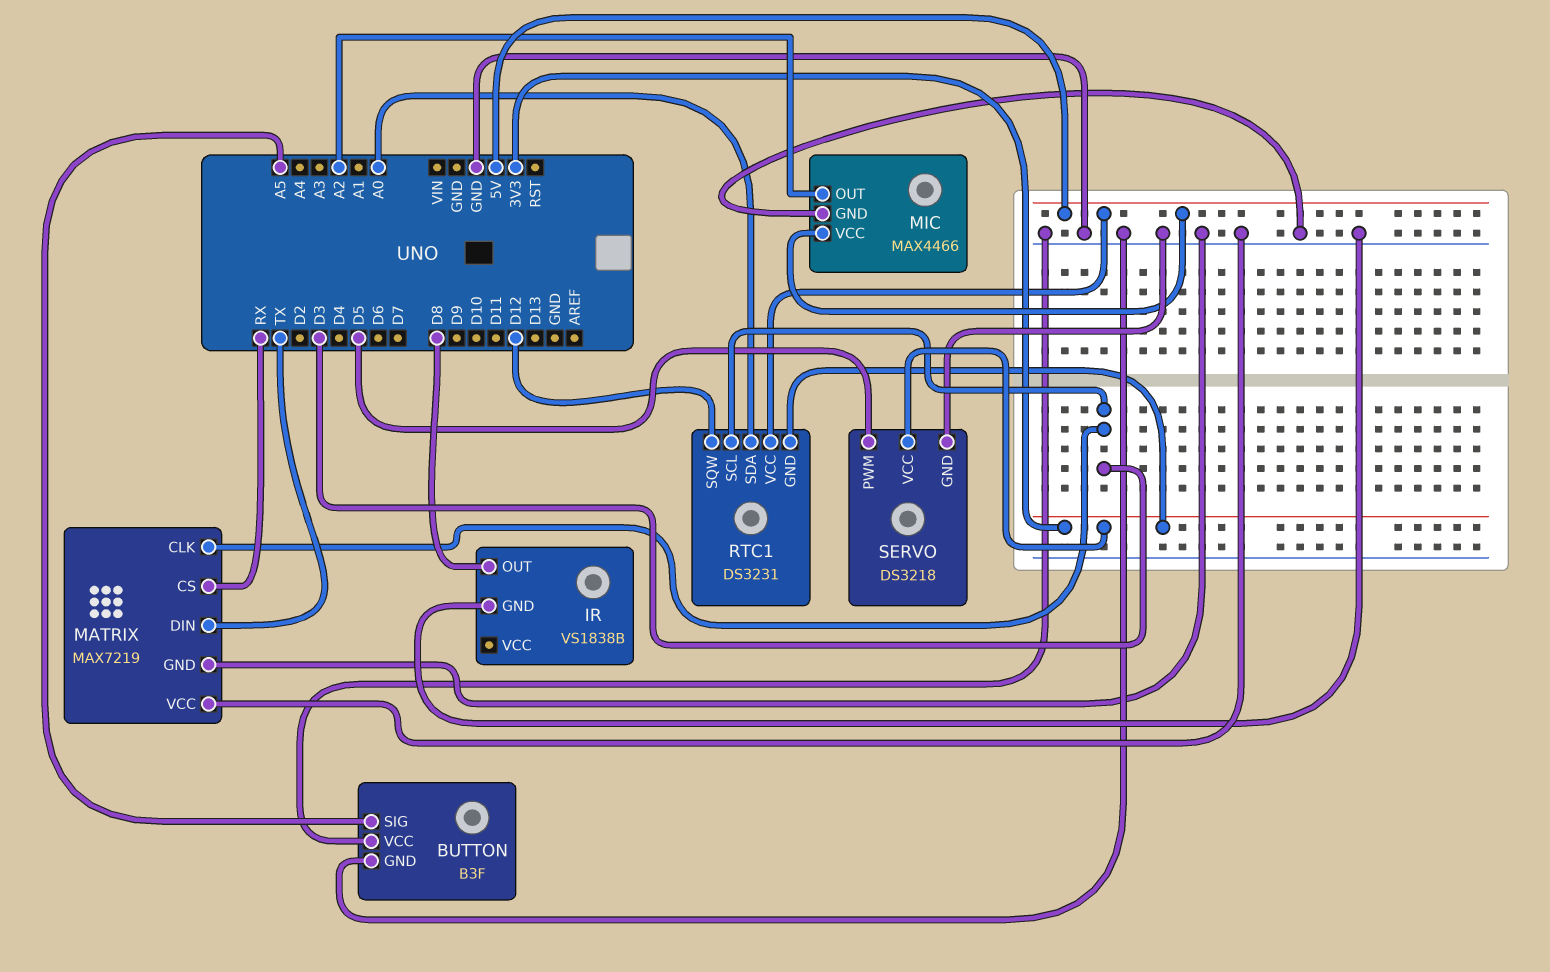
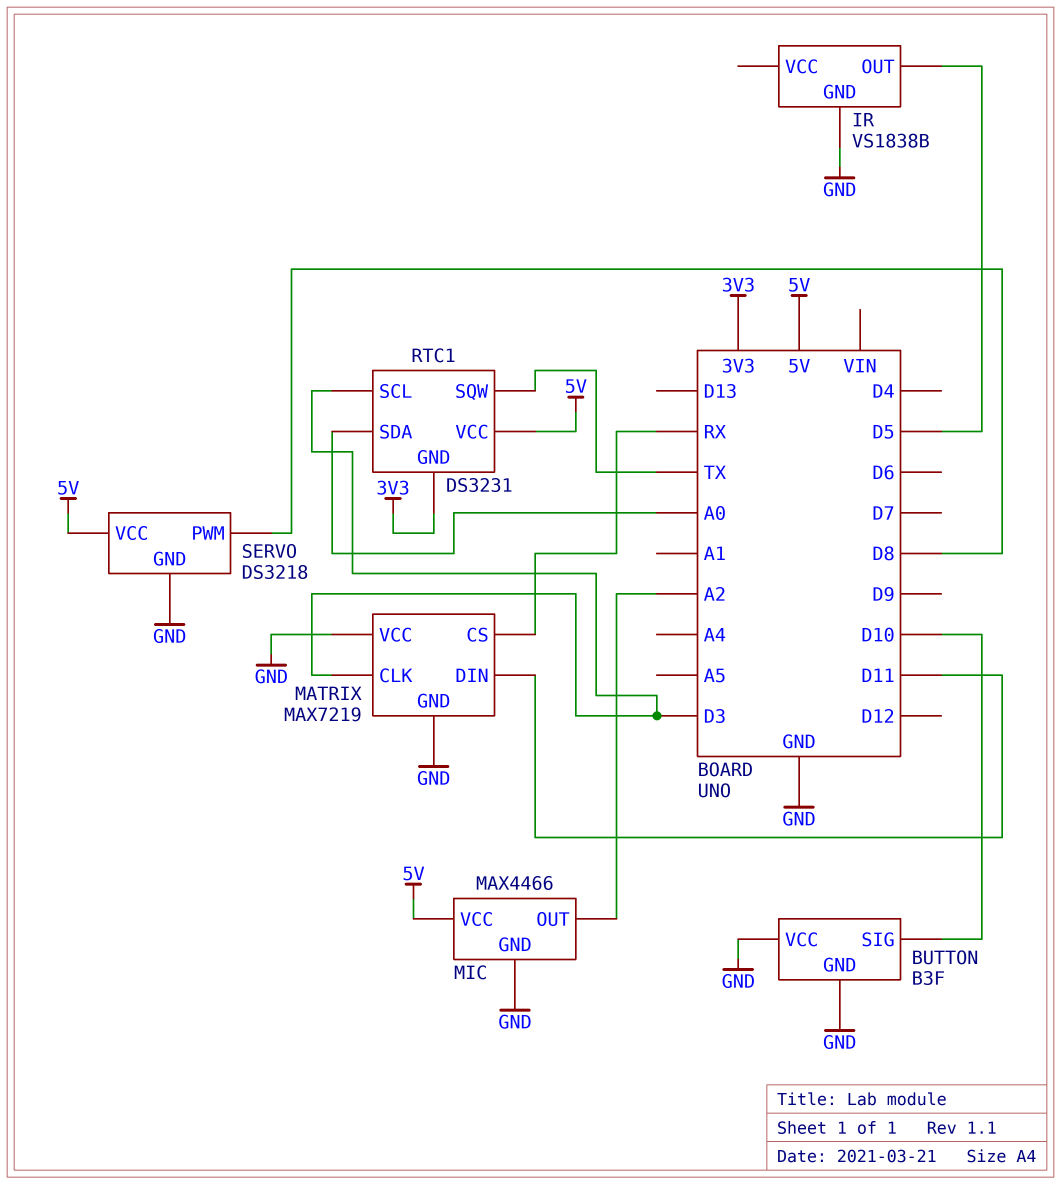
BUTTON pin SIG: A5 -> D10
IR pin OUT: D8 -> D5
MATRIX pin DIN: TX -> D11
RTC1 pin SQW: D12 -> TX
SERVO pin PWM: D5 -> D8
SERVO pin VCC: 3V3 -> 5V

